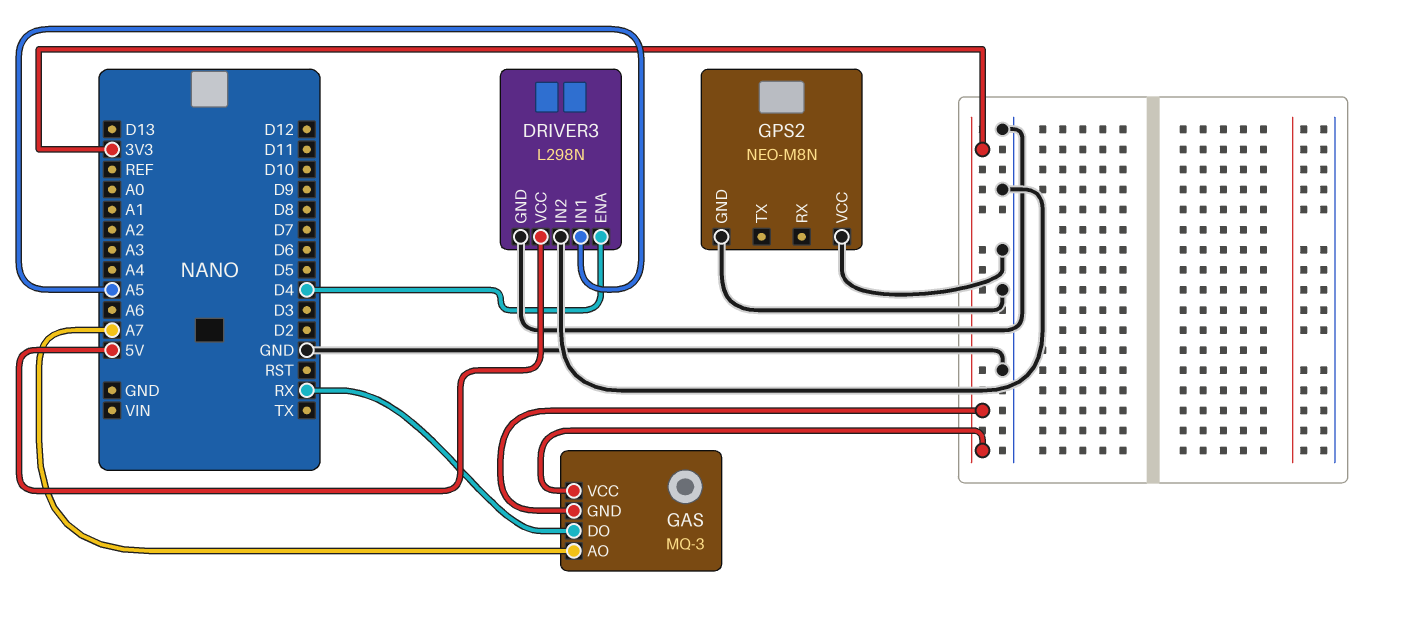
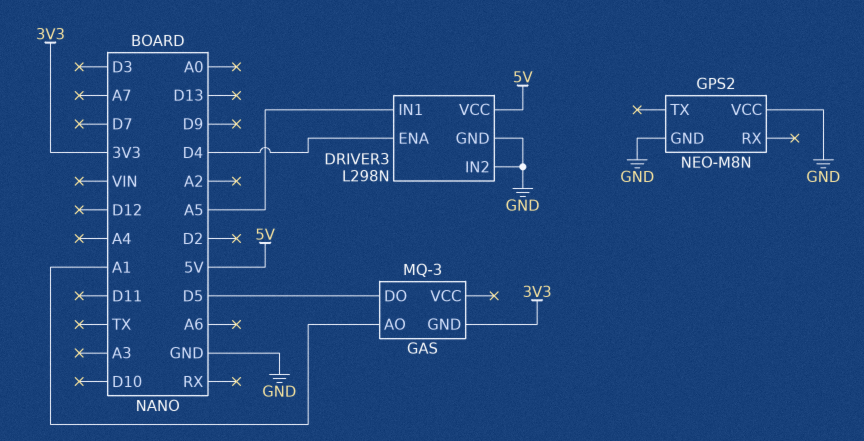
GAS pin AO: A7 -> A1
GAS pin DO: RX -> D5
GAS pin VCC: 3V3 -> none

